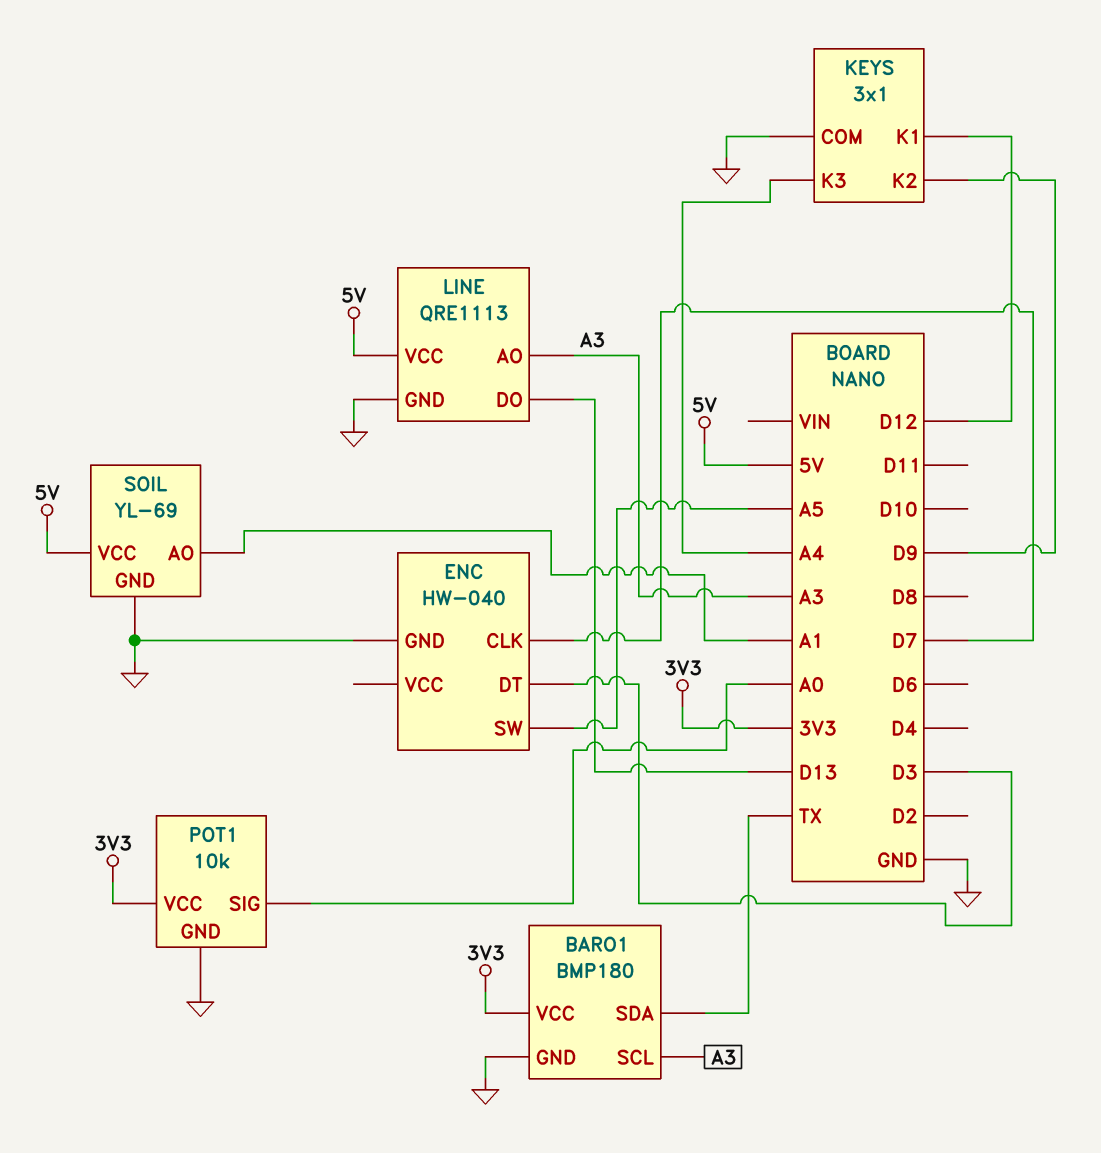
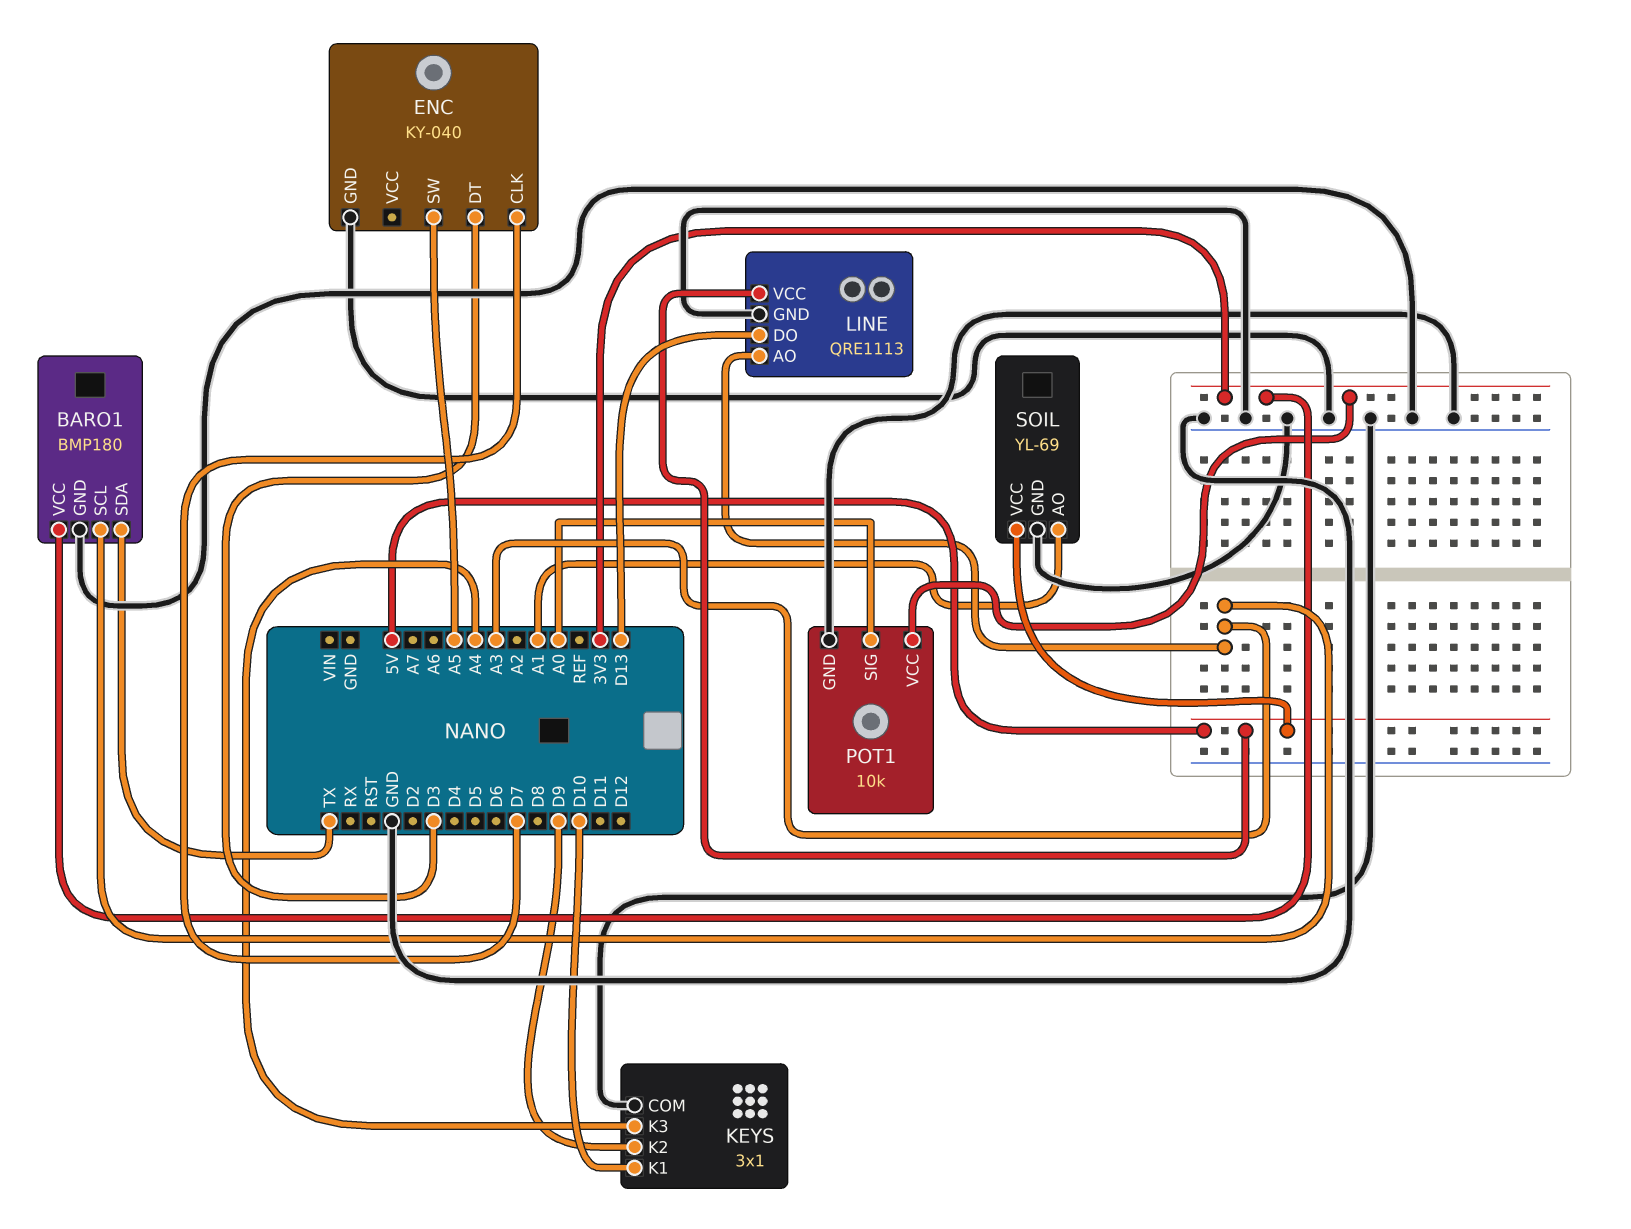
ENC: HW-040 -> KY-040
KEYS pin K1: D12 -> D10

